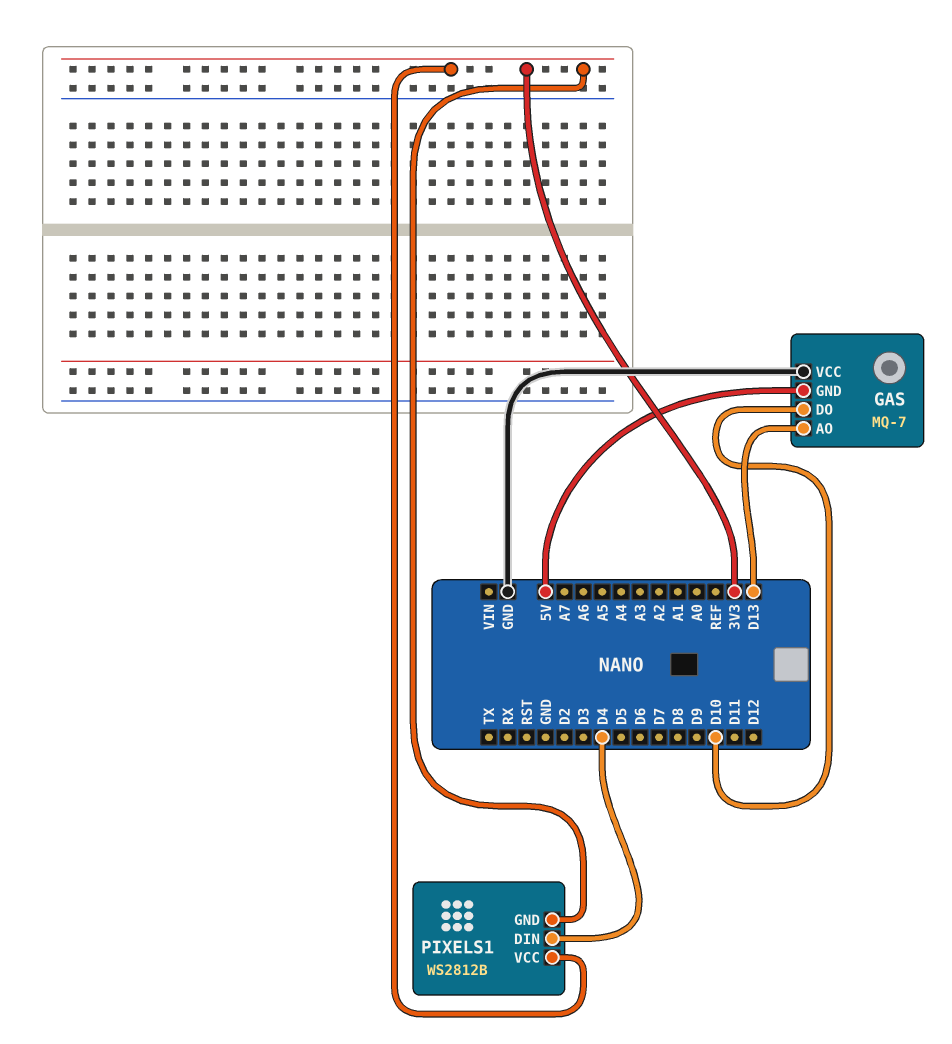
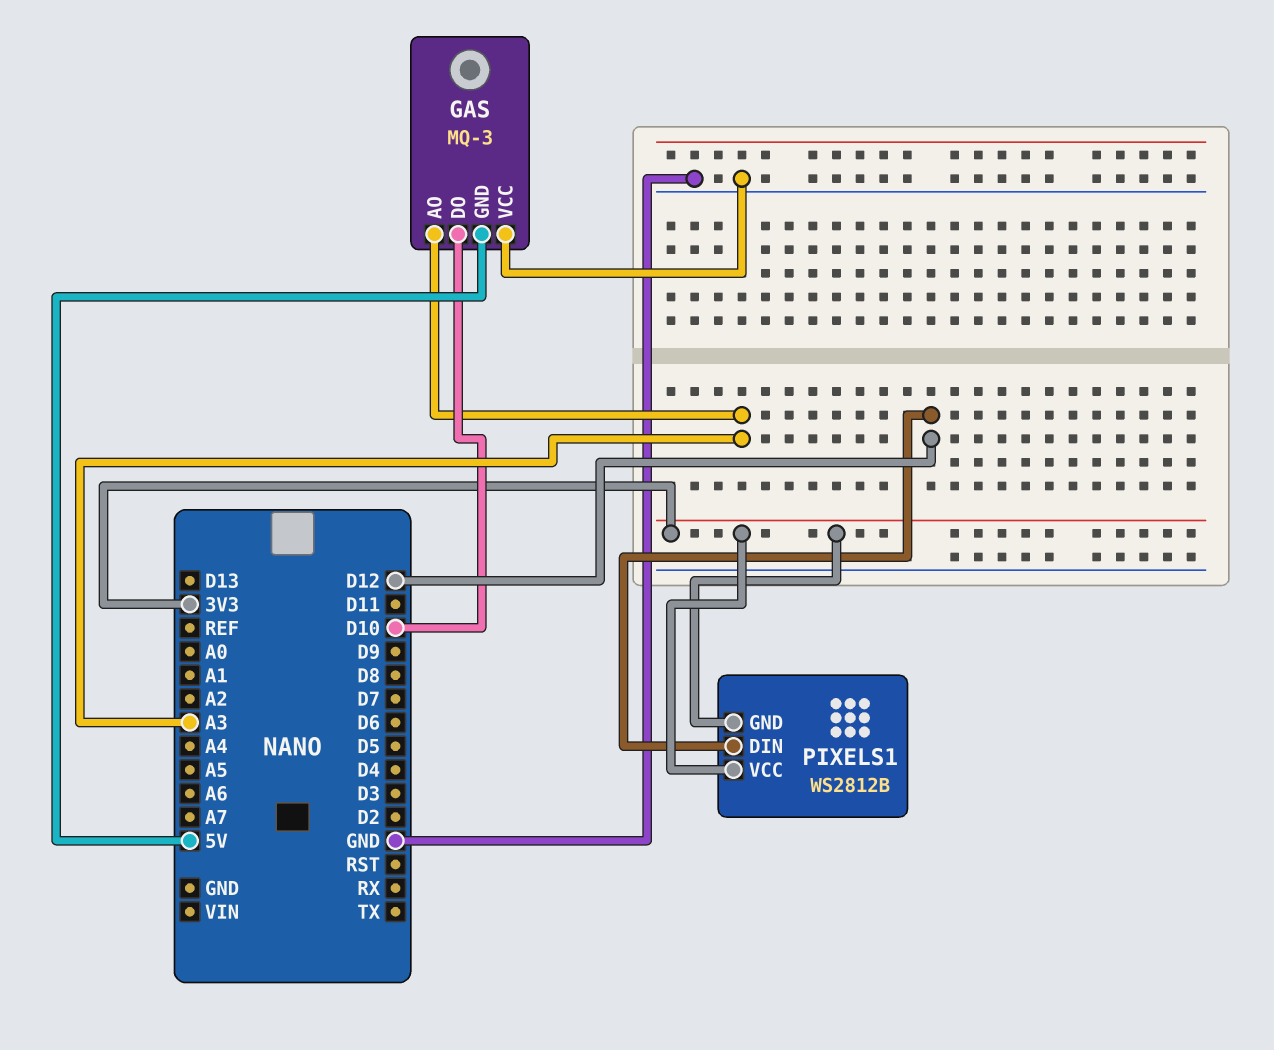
GAS: MQ-7 -> MQ-3
GAS pin AO: D13 -> A3
PIXELS1 pin DIN: D4 -> D12

